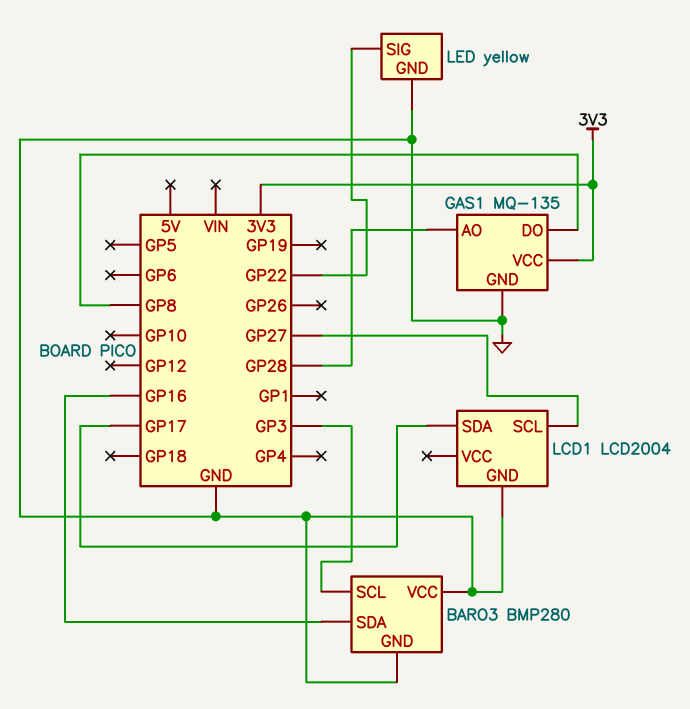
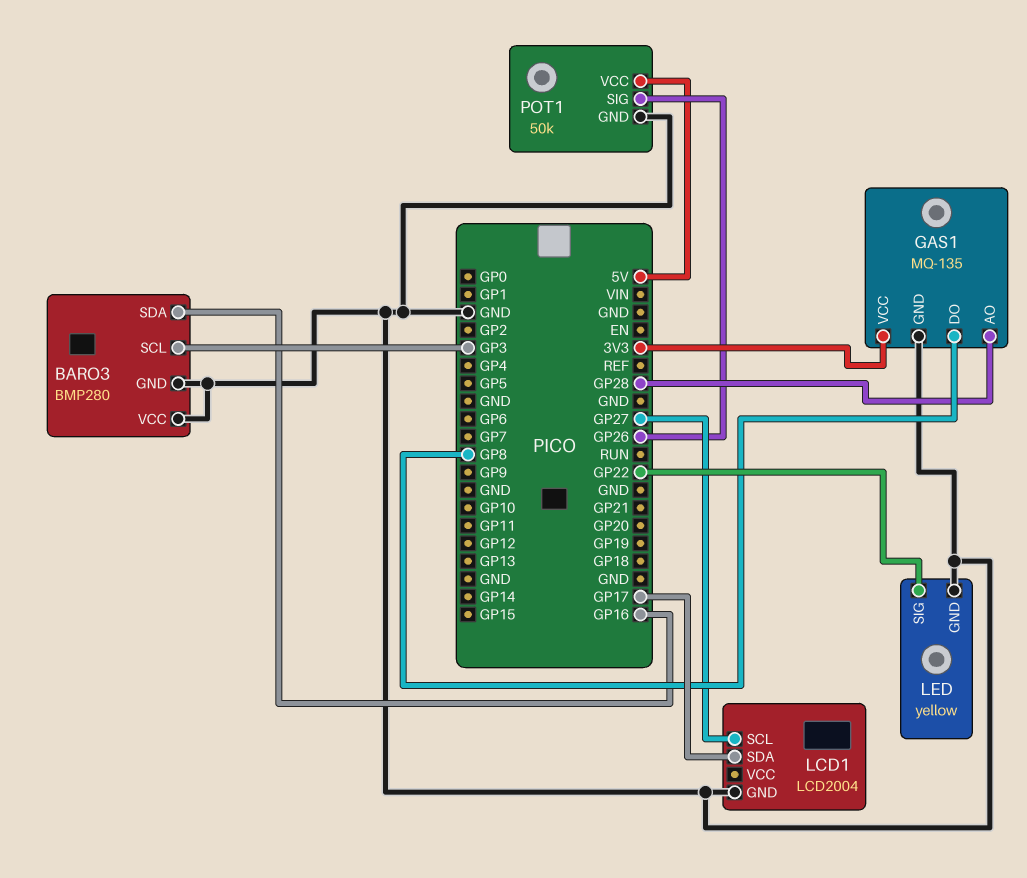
POT1: none -> 50k
POT1 pin GND: none -> GND
POT1 pin SIG: none -> GP26
POT1 pin VCC: none -> 5V

